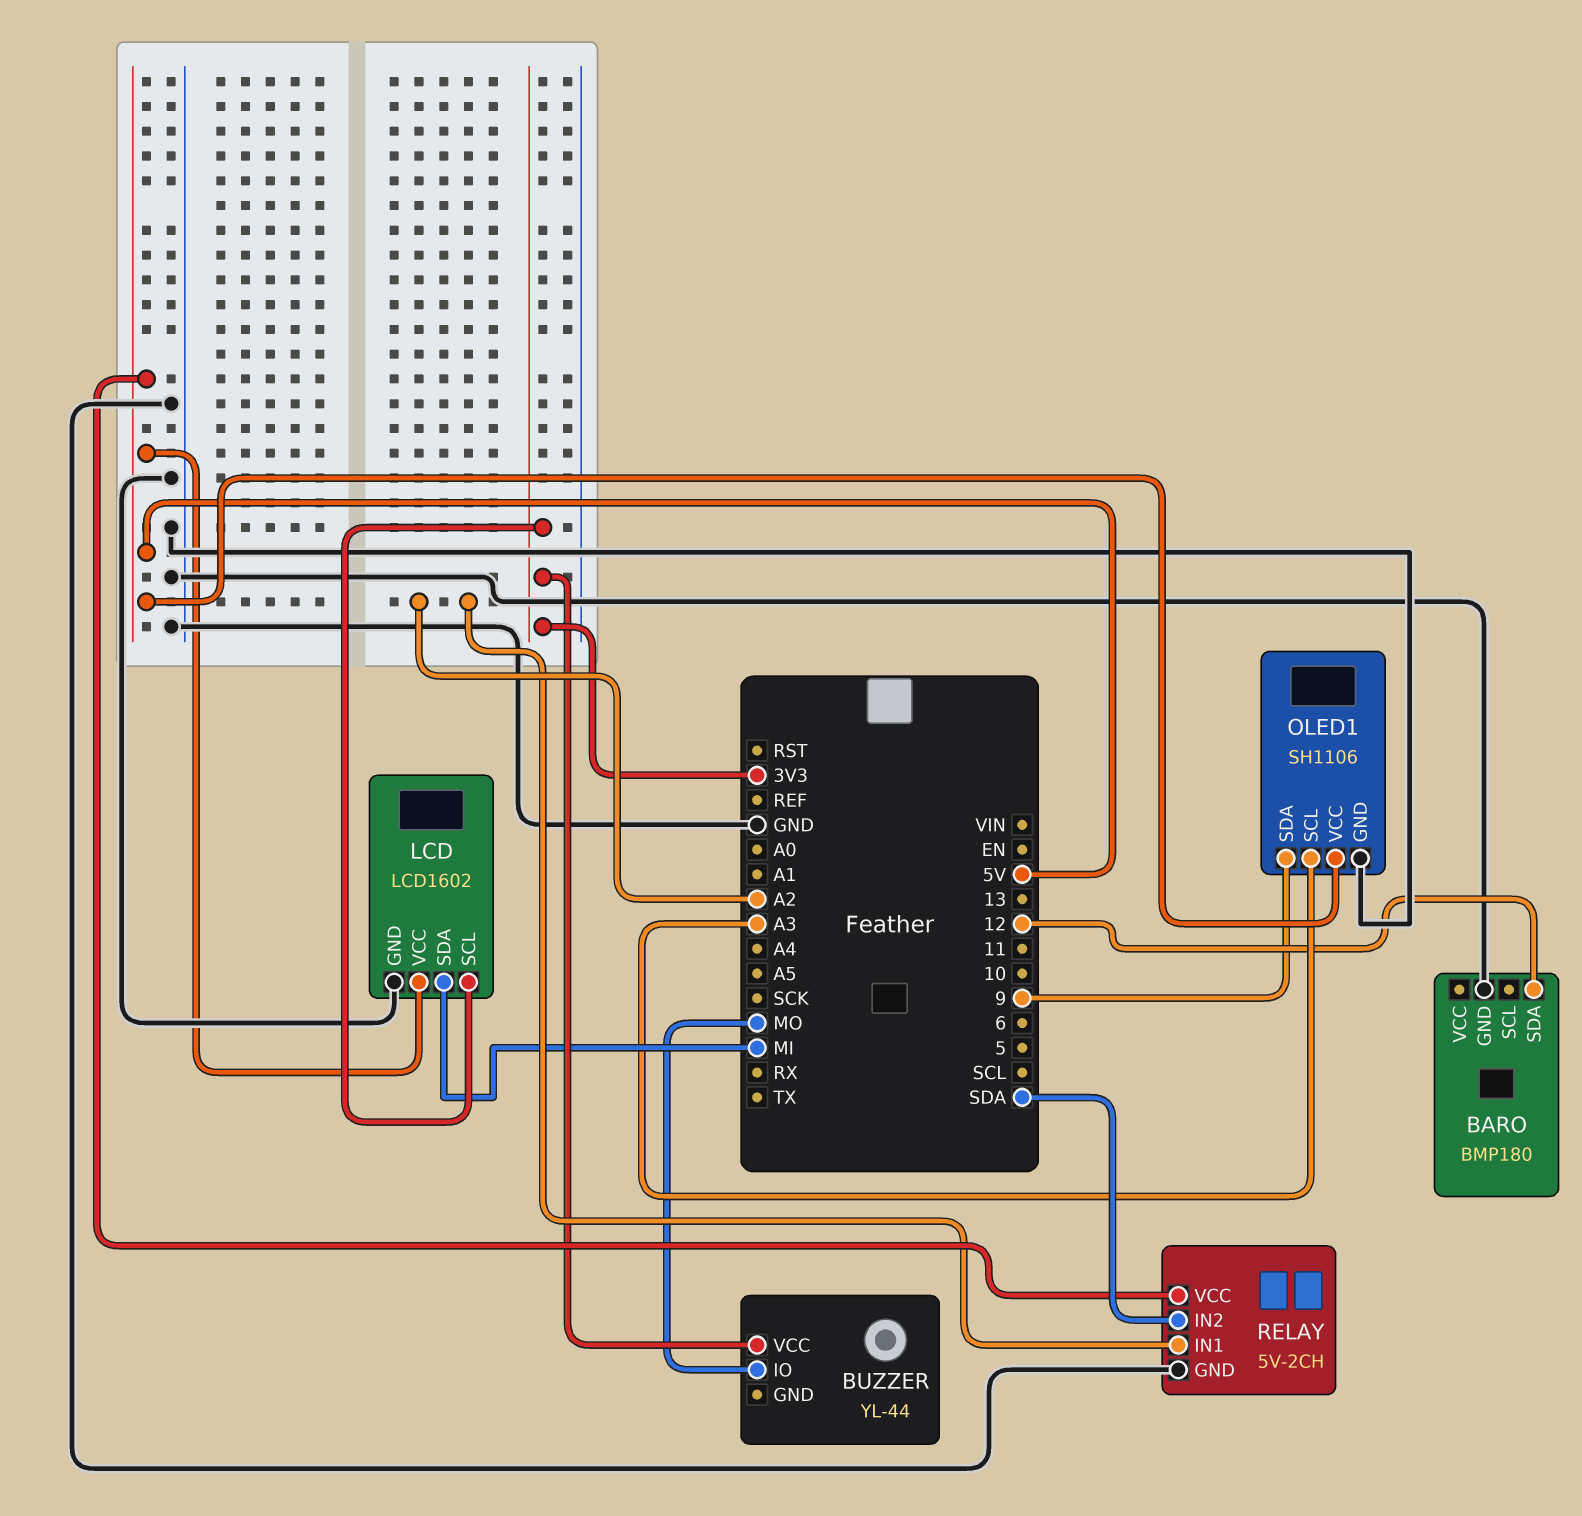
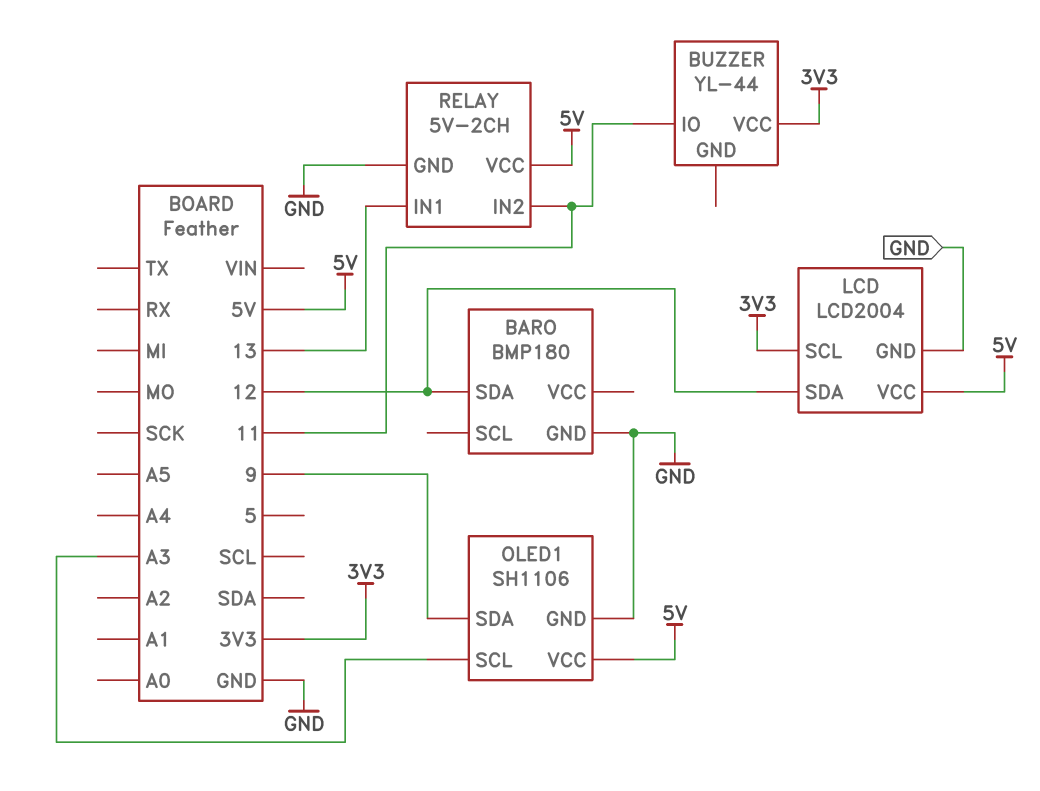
BUZZER pin IO: MO -> 11
LCD: LCD1602 -> LCD2004
LCD pin SDA: MI -> 12
RELAY pin IN1: A2 -> 13
RELAY pin IN2: SDA -> 11

